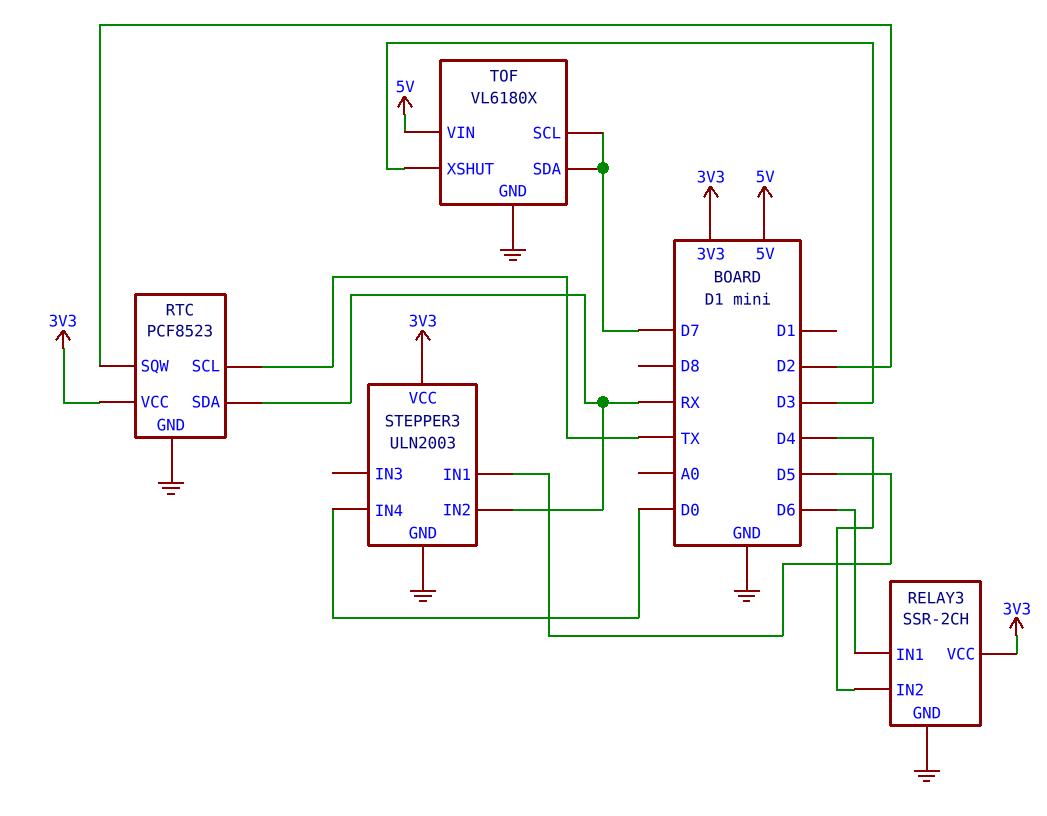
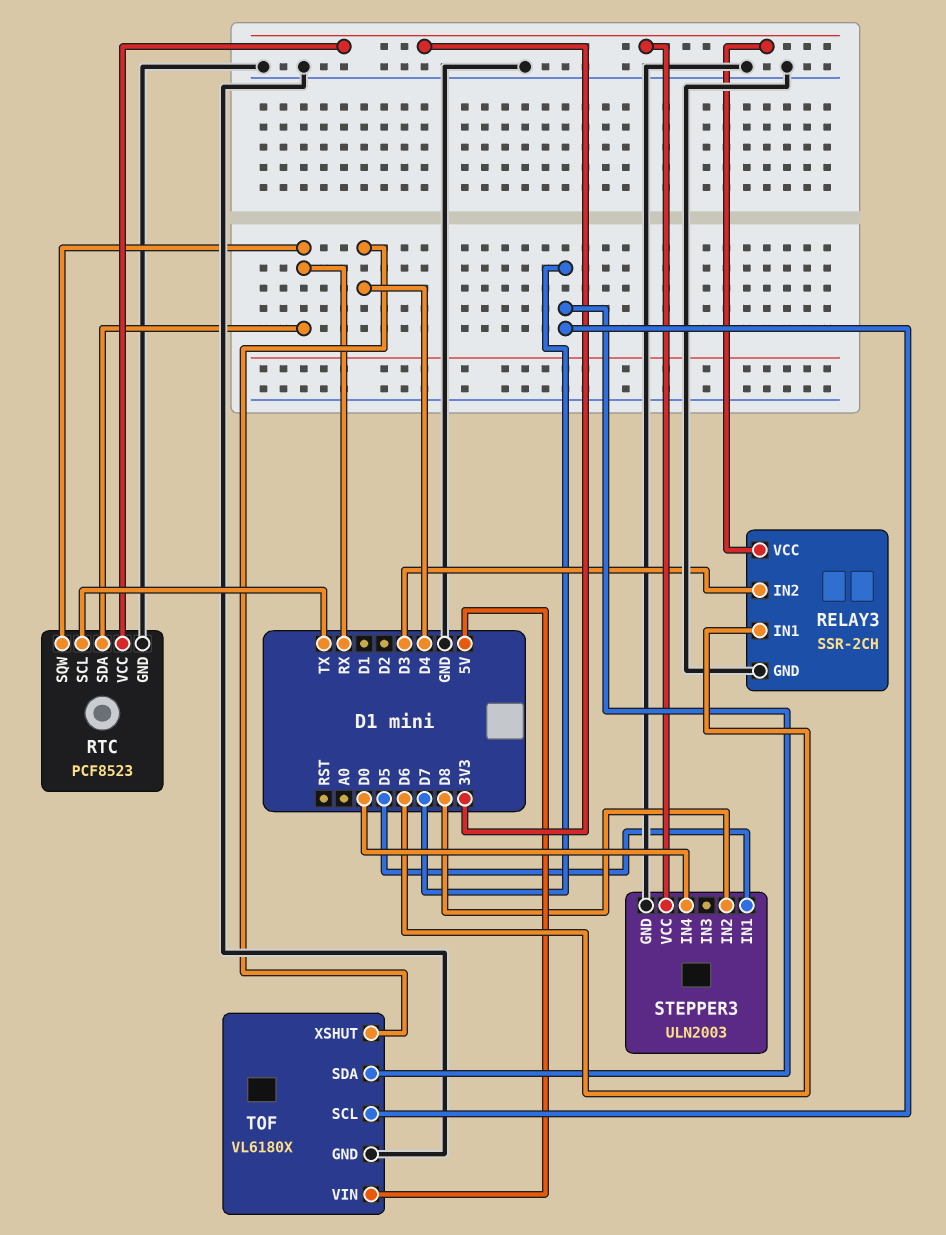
RELAY3 pin IN2: D4 -> D3
RTC pin SQW: D2 -> RX
STEPPER3 pin IN2: RX -> D8
TOF pin XSHUT: D3 -> D4

